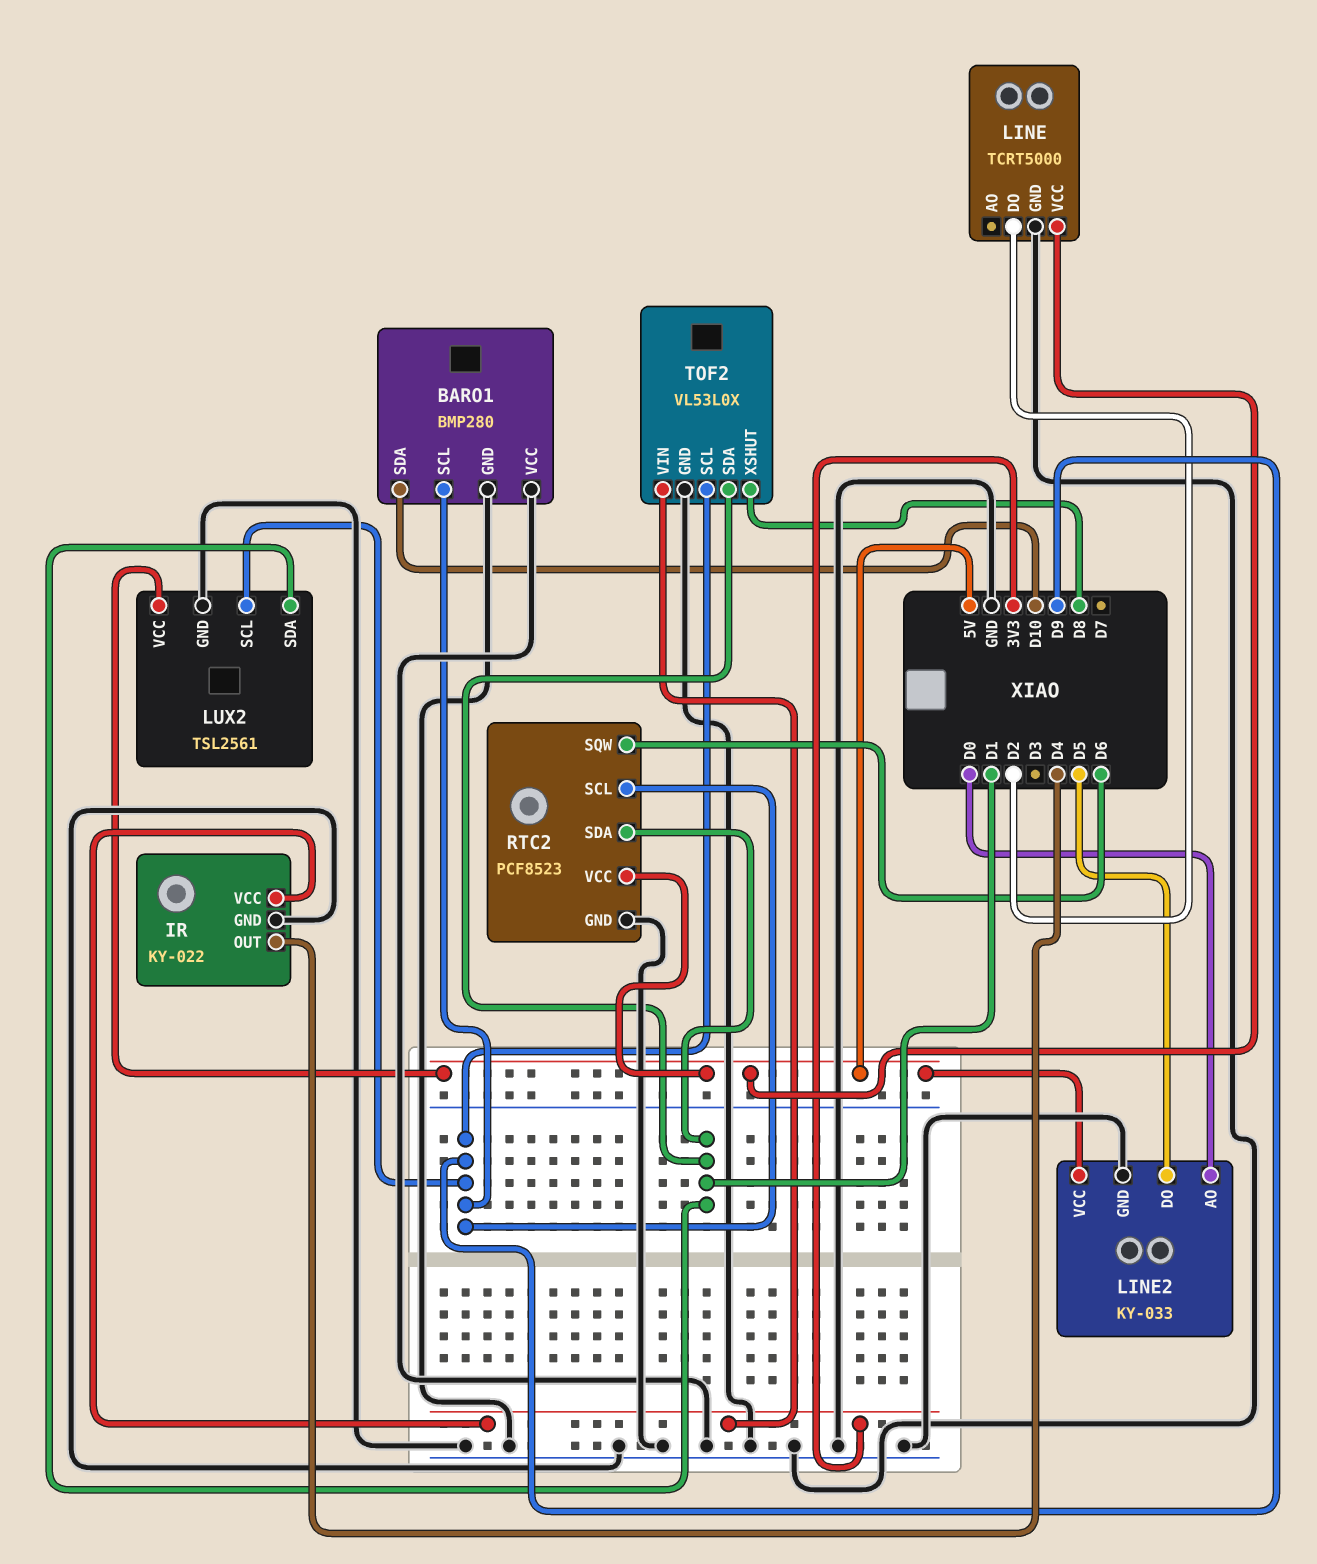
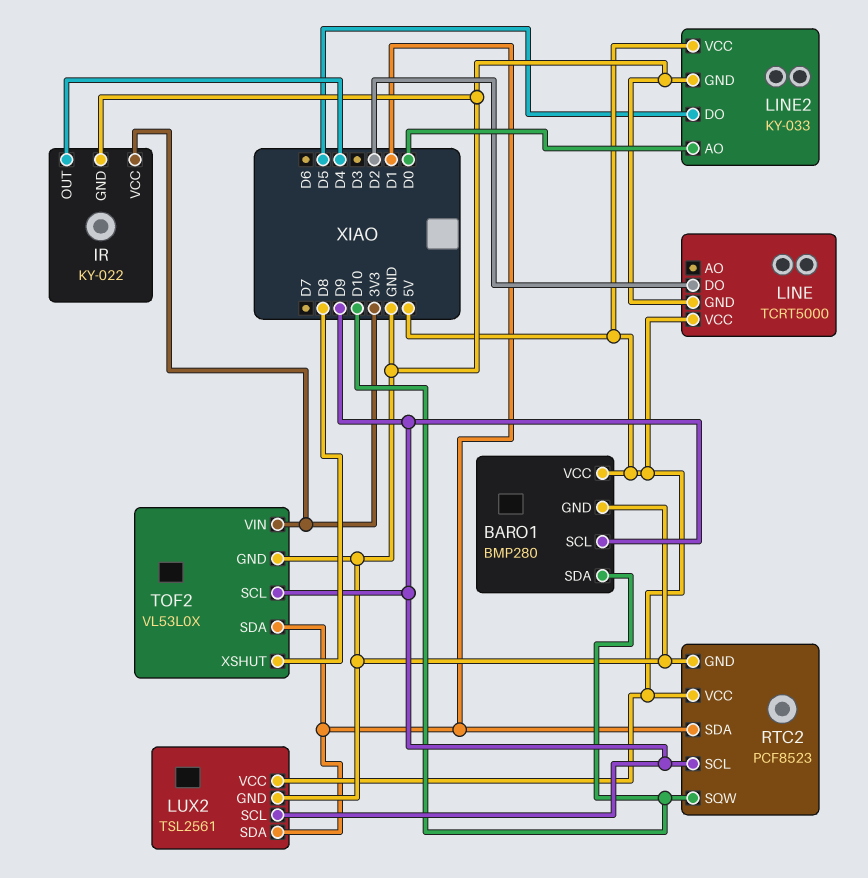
BARO1 pin VCC: GND -> 5V
RTC2 pin SQW: D6 -> D10

